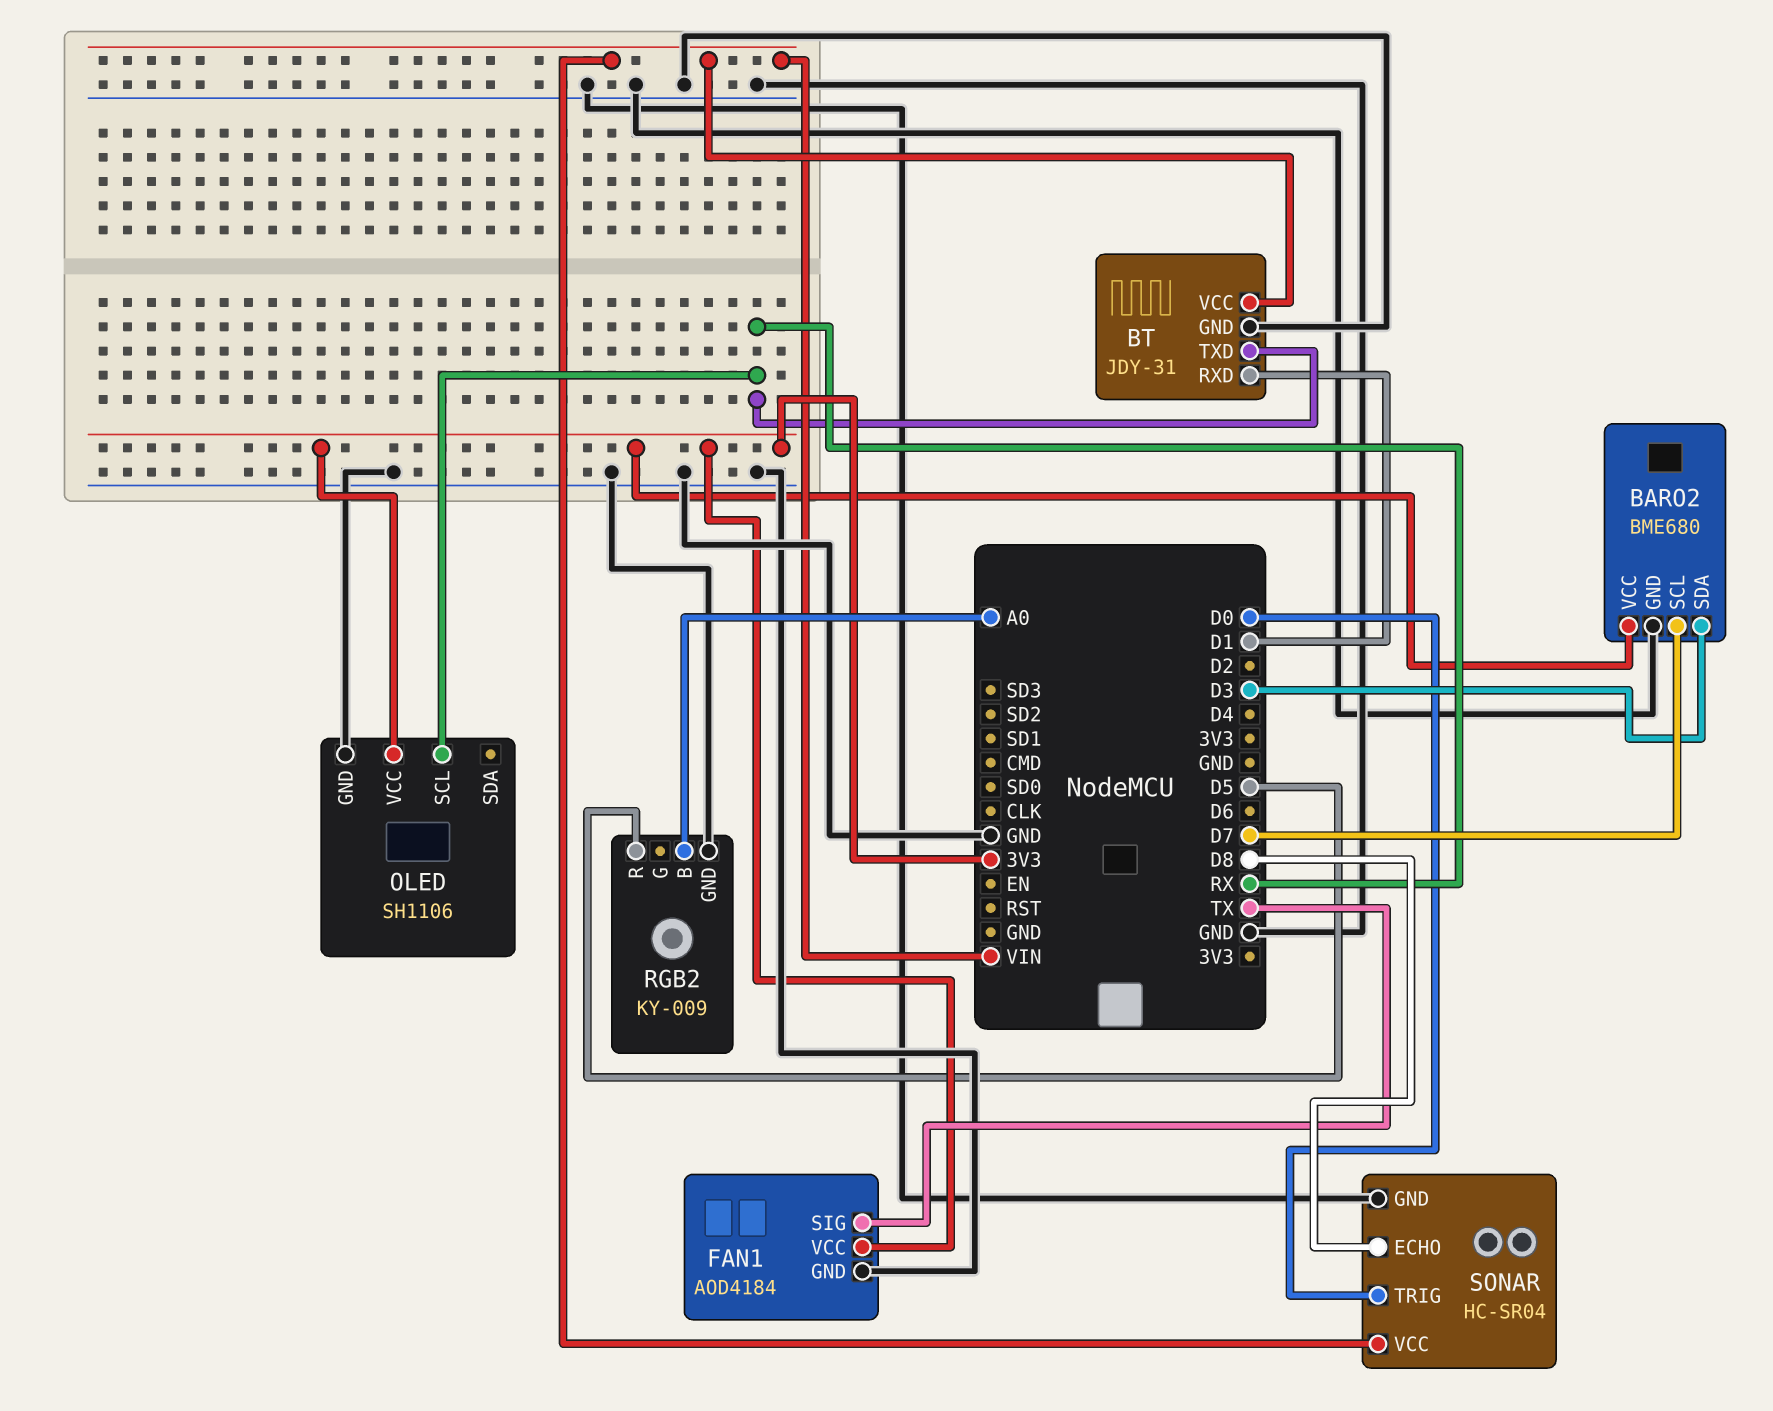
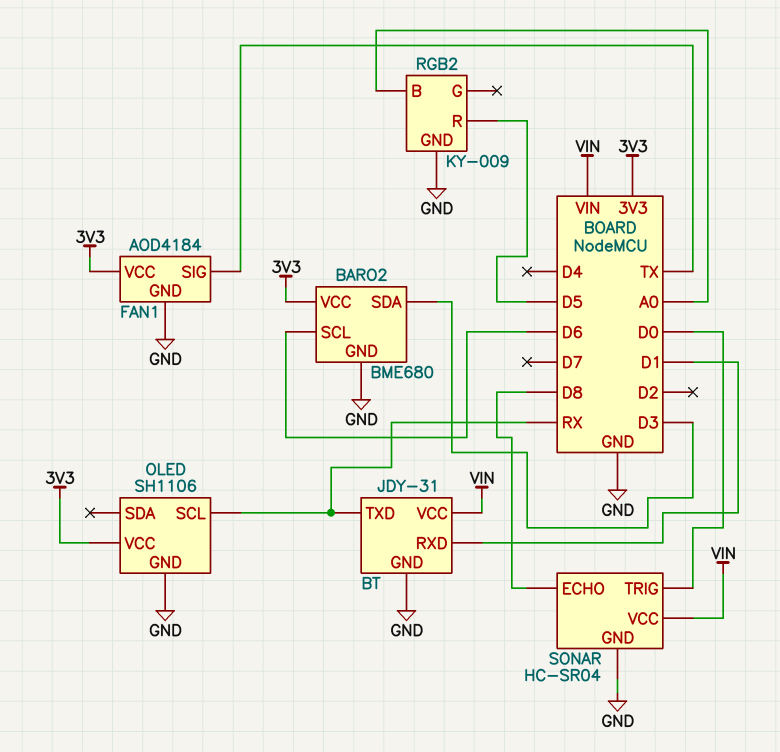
BARO2 pin SCL: D7 -> D6

